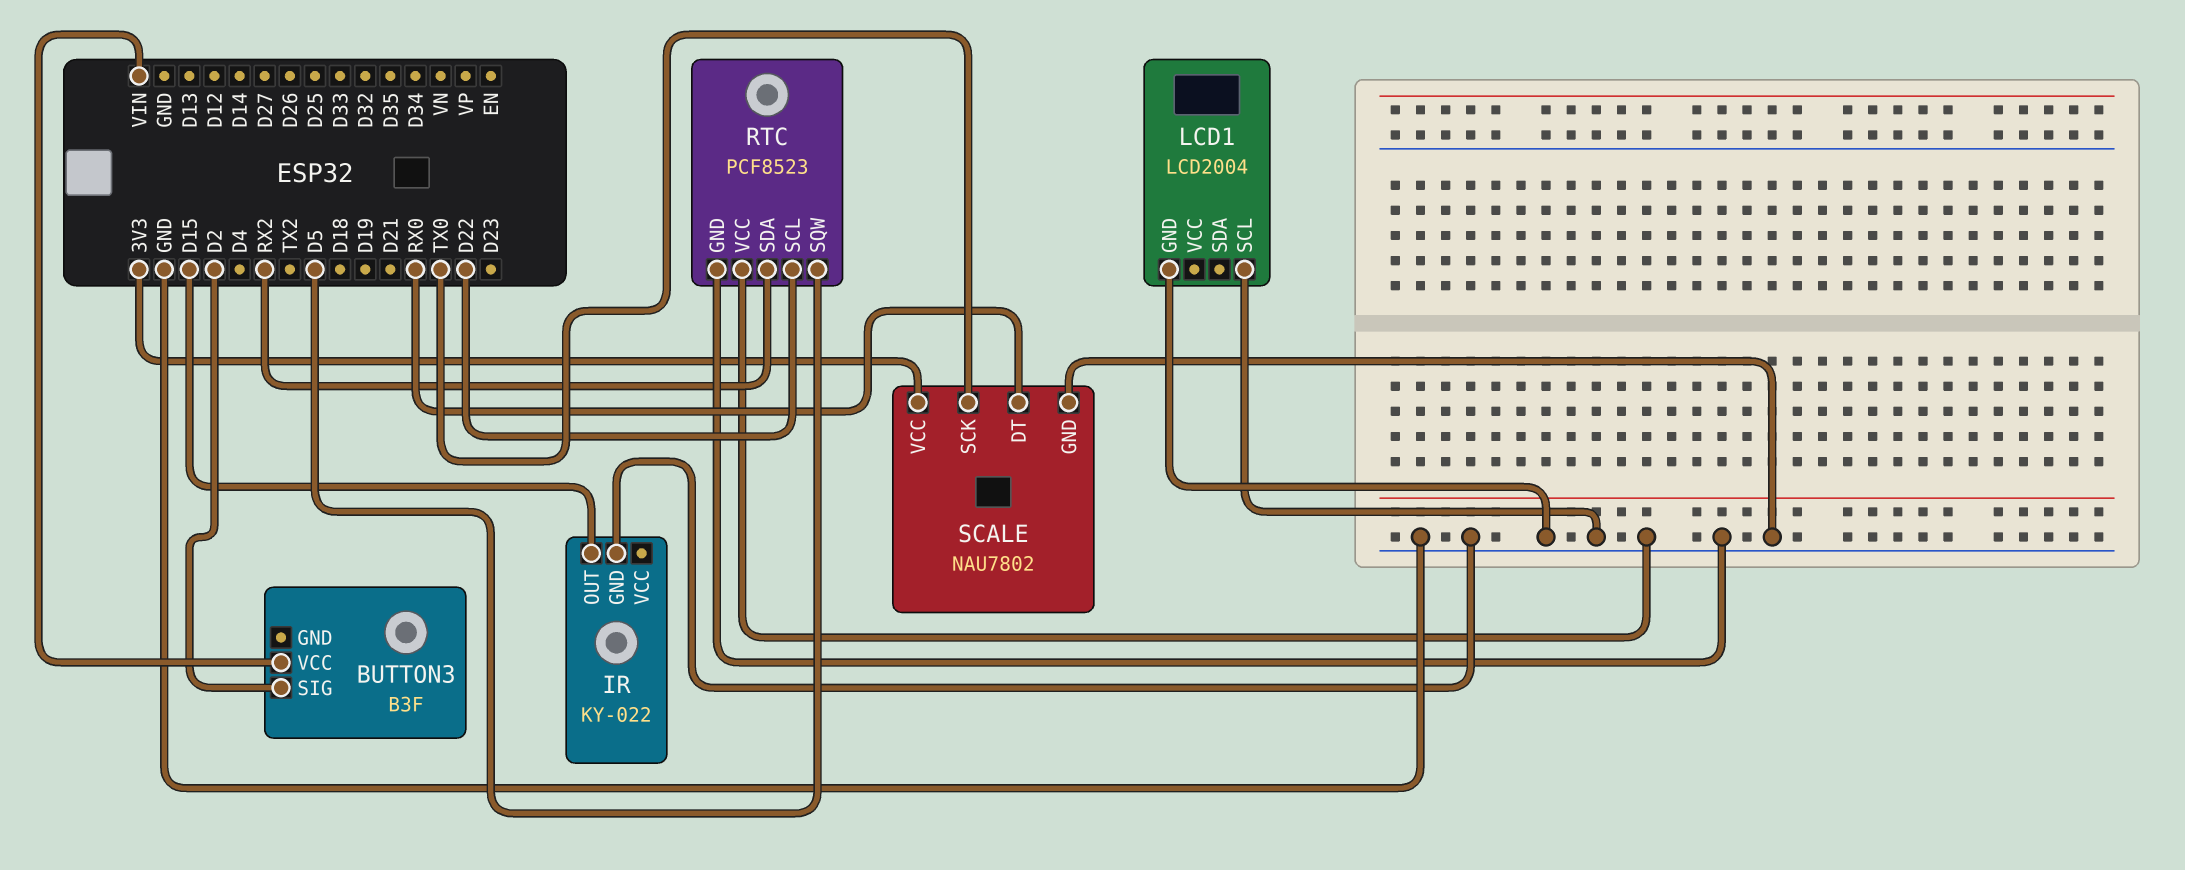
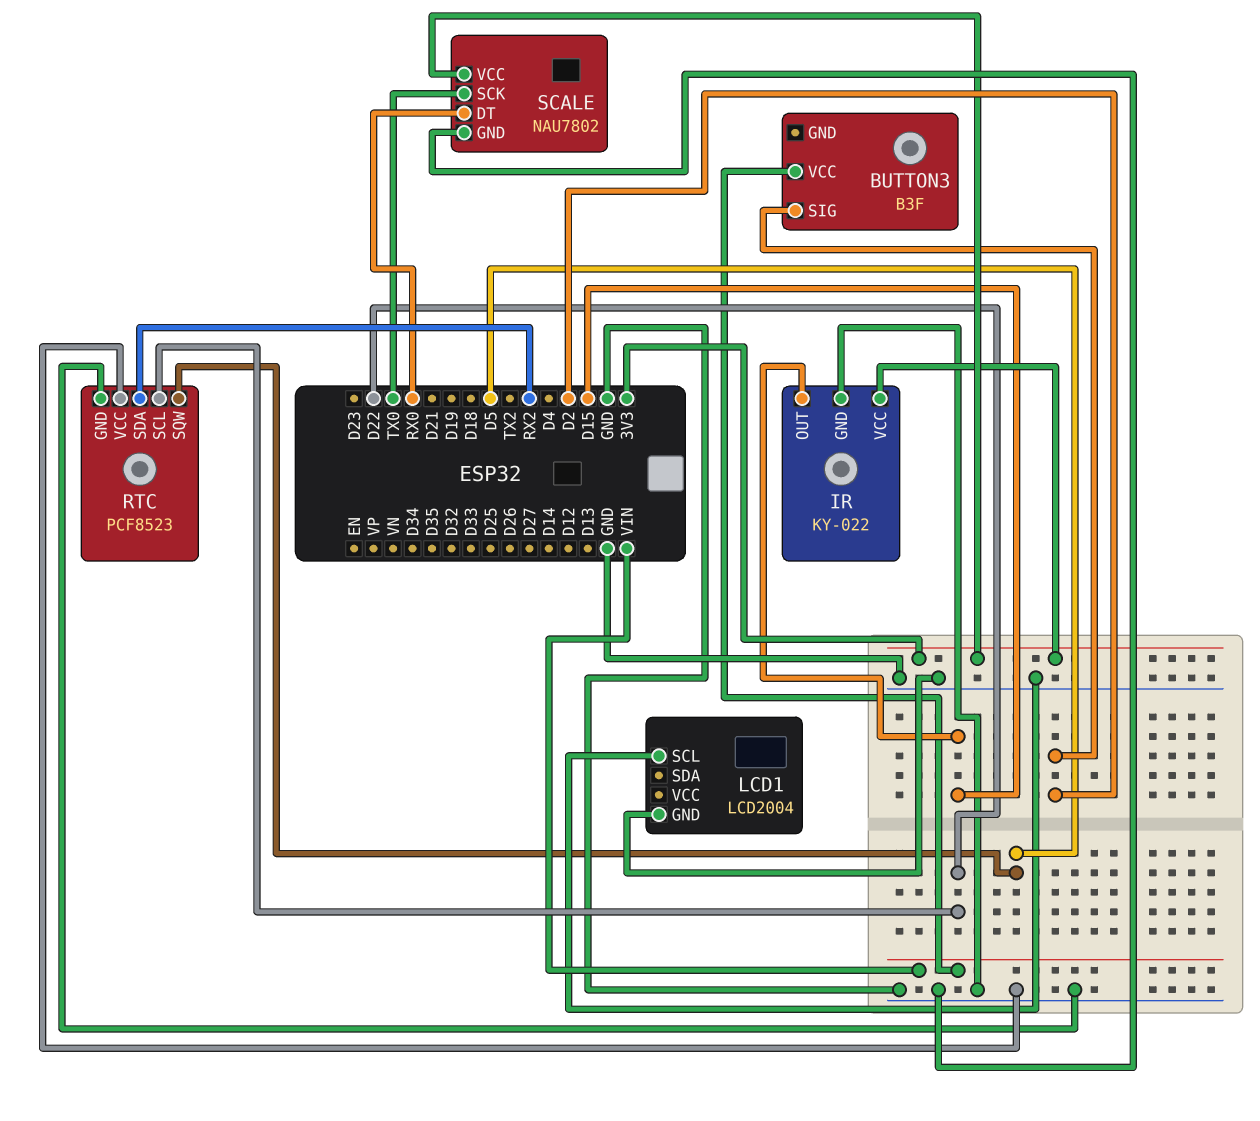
IR pin VCC: none -> 3V3

